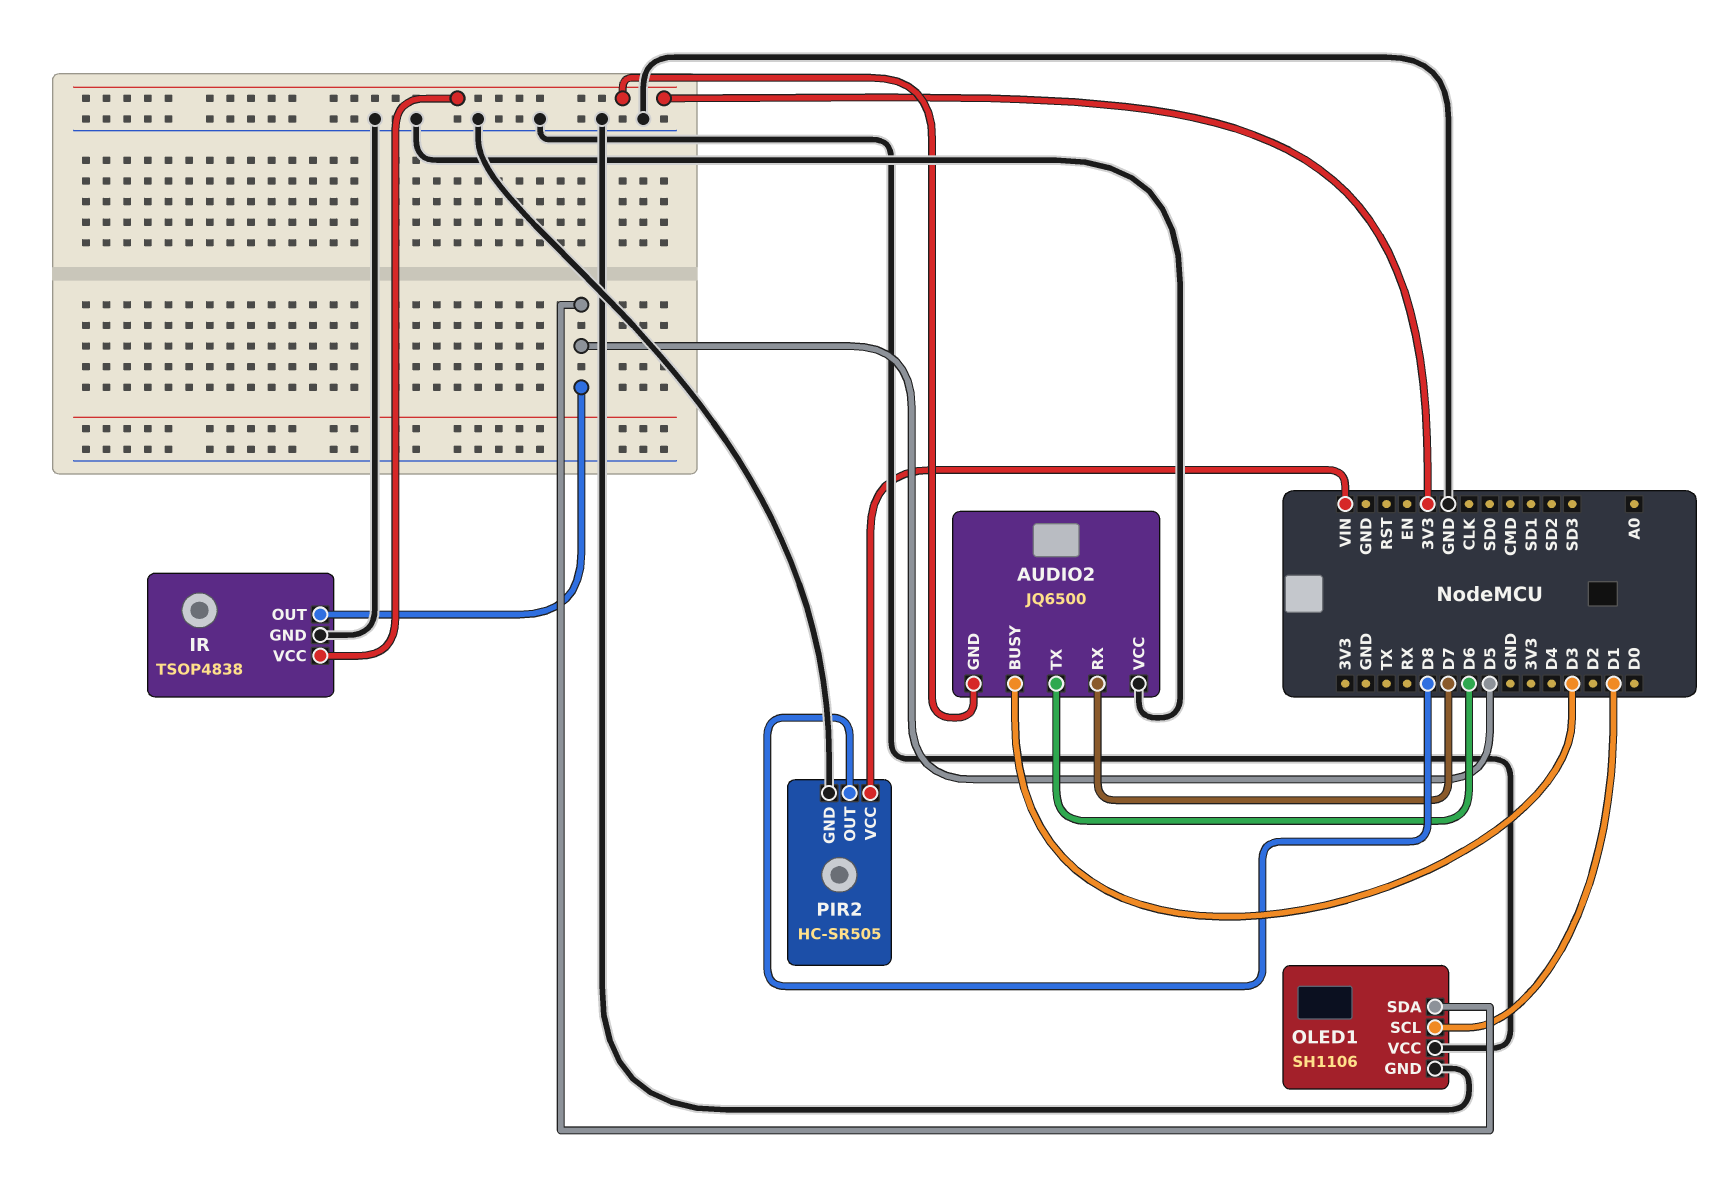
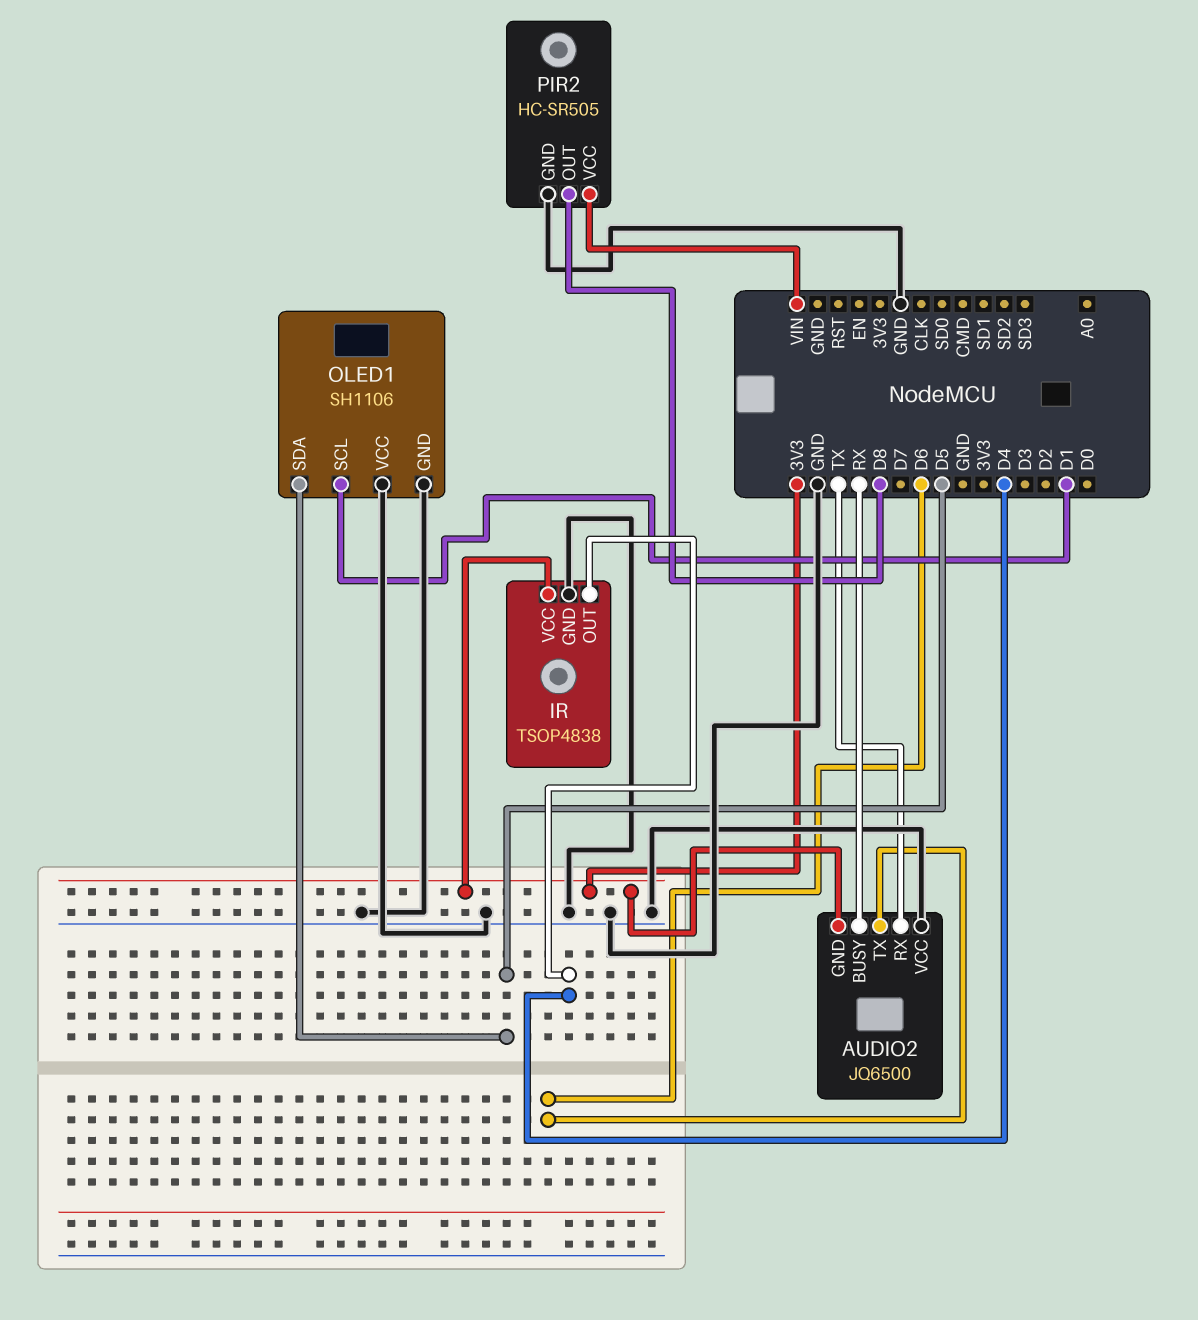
AUDIO2 pin BUSY: D3 -> RX
AUDIO2 pin RX: D7 -> TX
IR pin OUT: D5 -> D4

